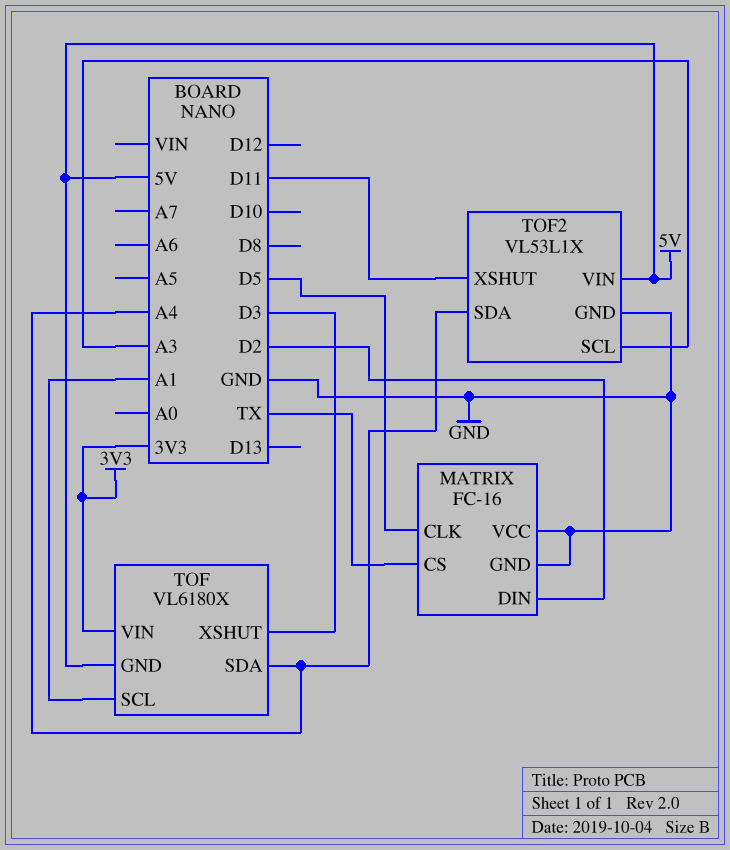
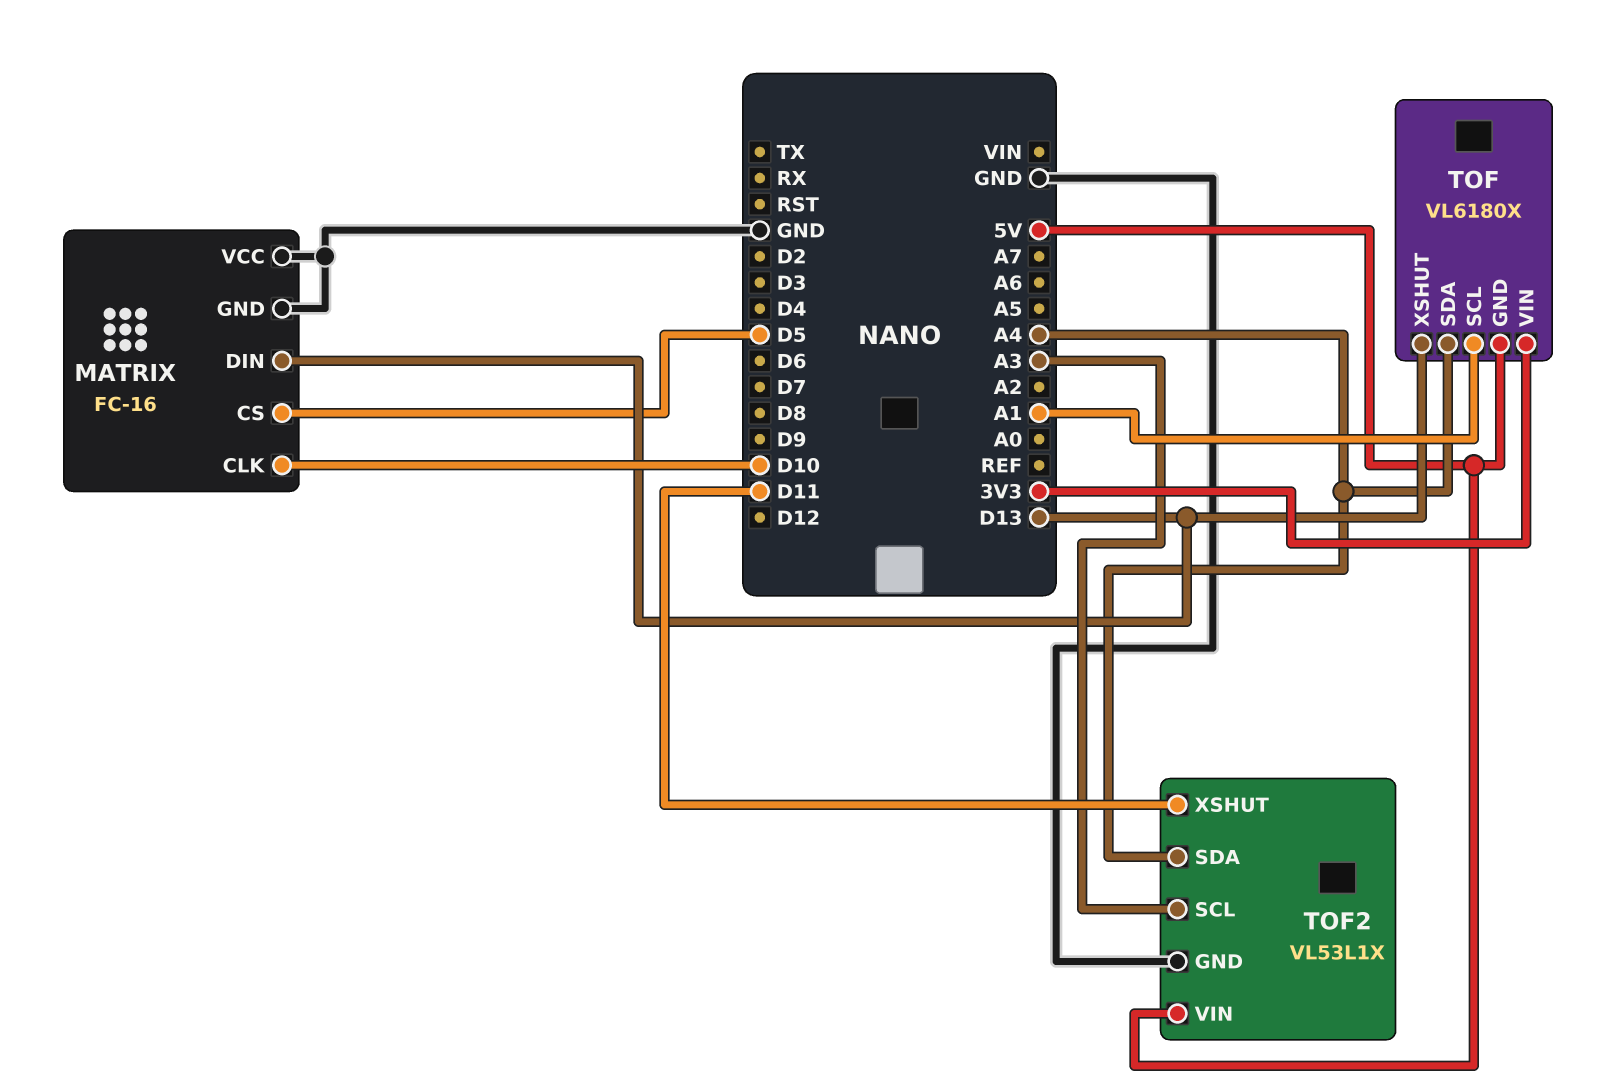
MATRIX pin CLK: D5 -> D10
MATRIX pin CS: TX -> D5
MATRIX pin DIN: D2 -> D13
TOF pin XSHUT: D3 -> D13

